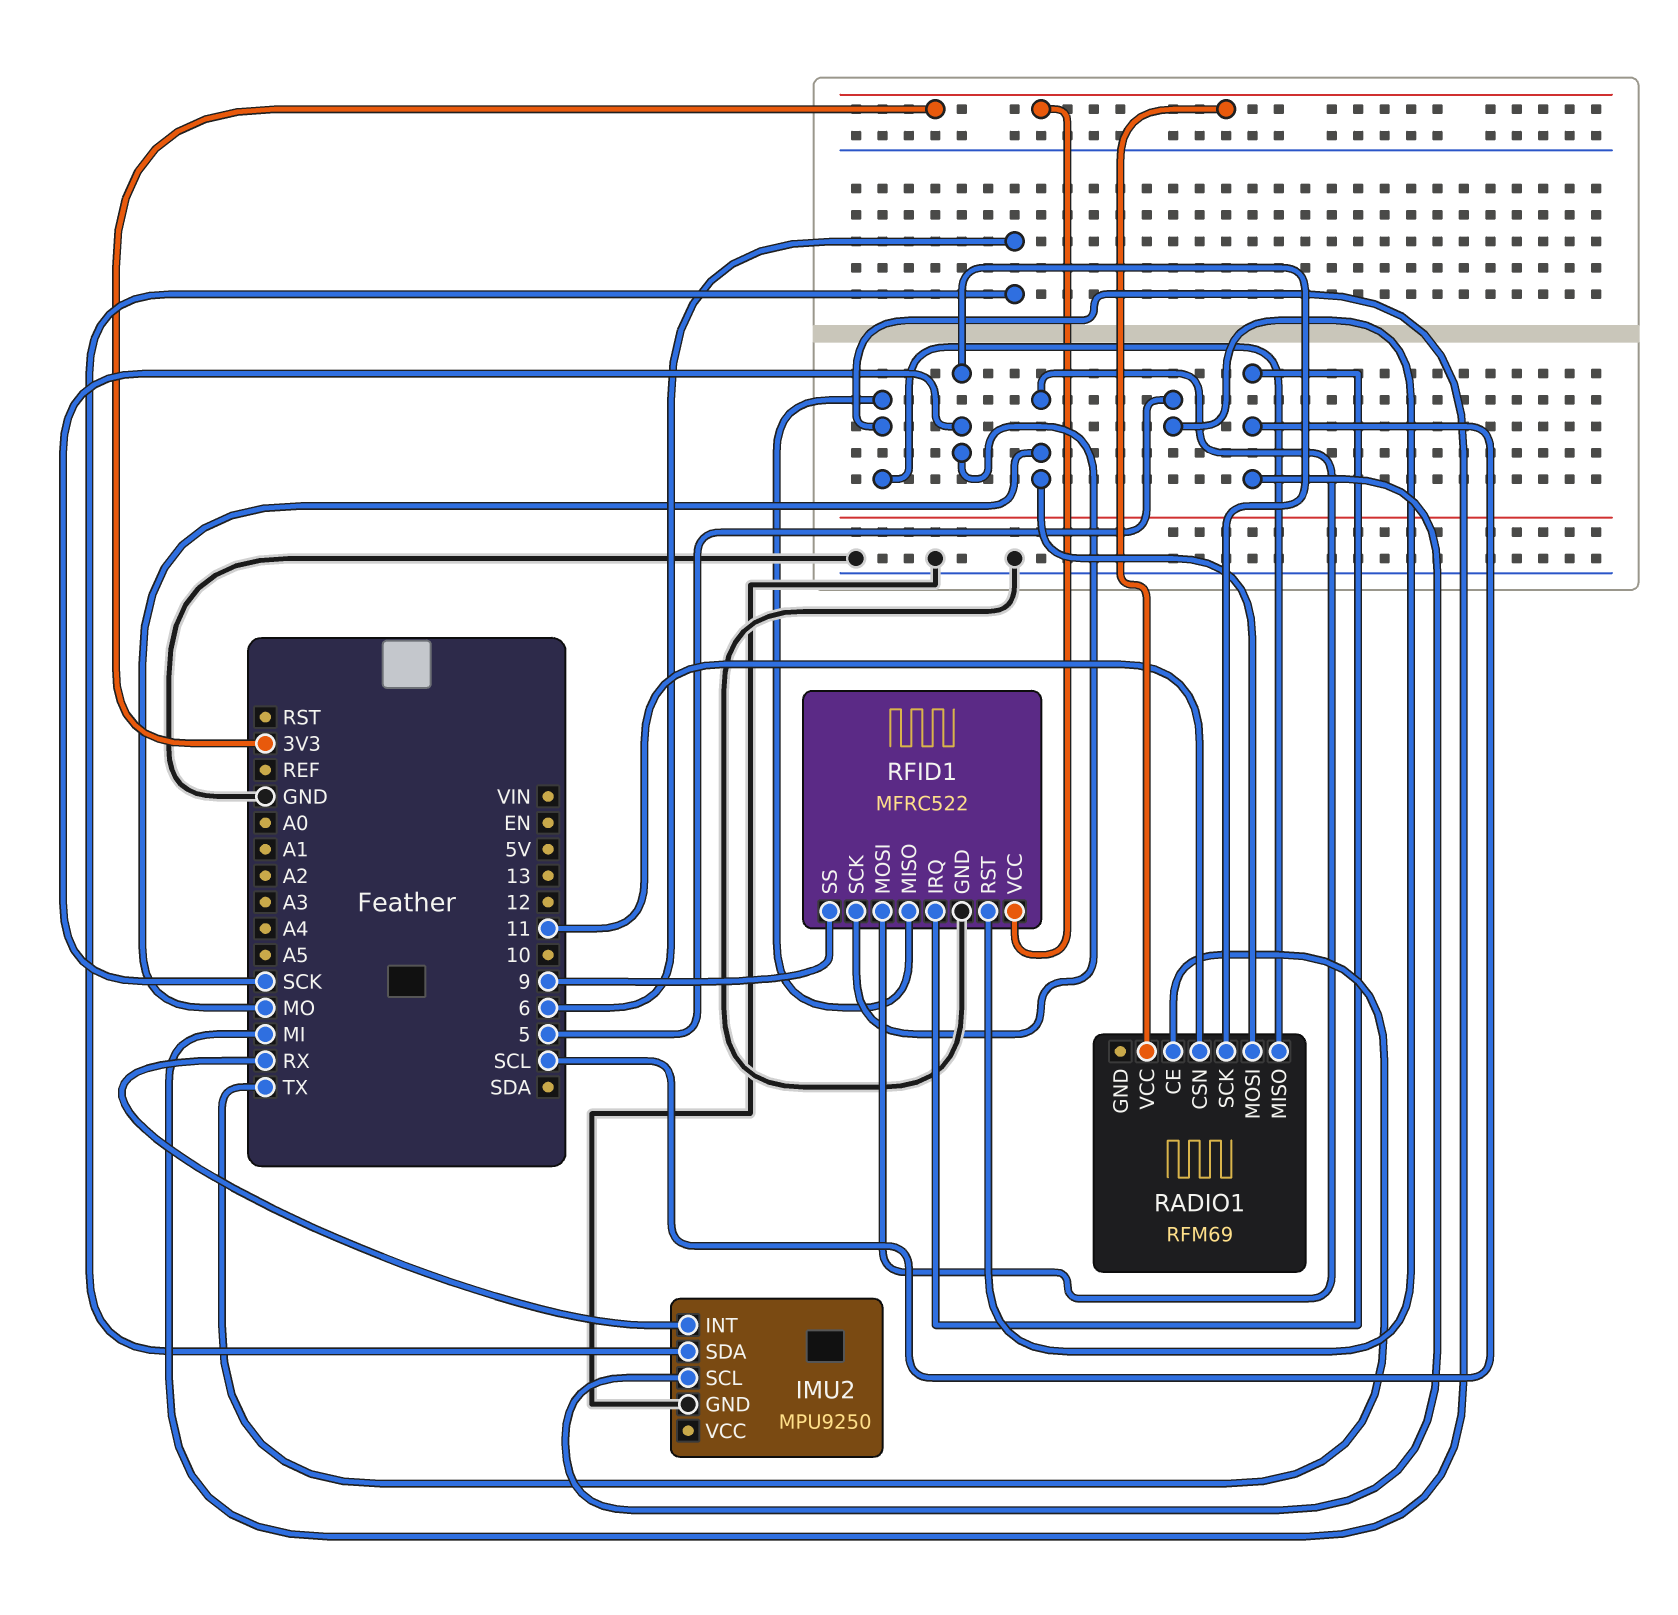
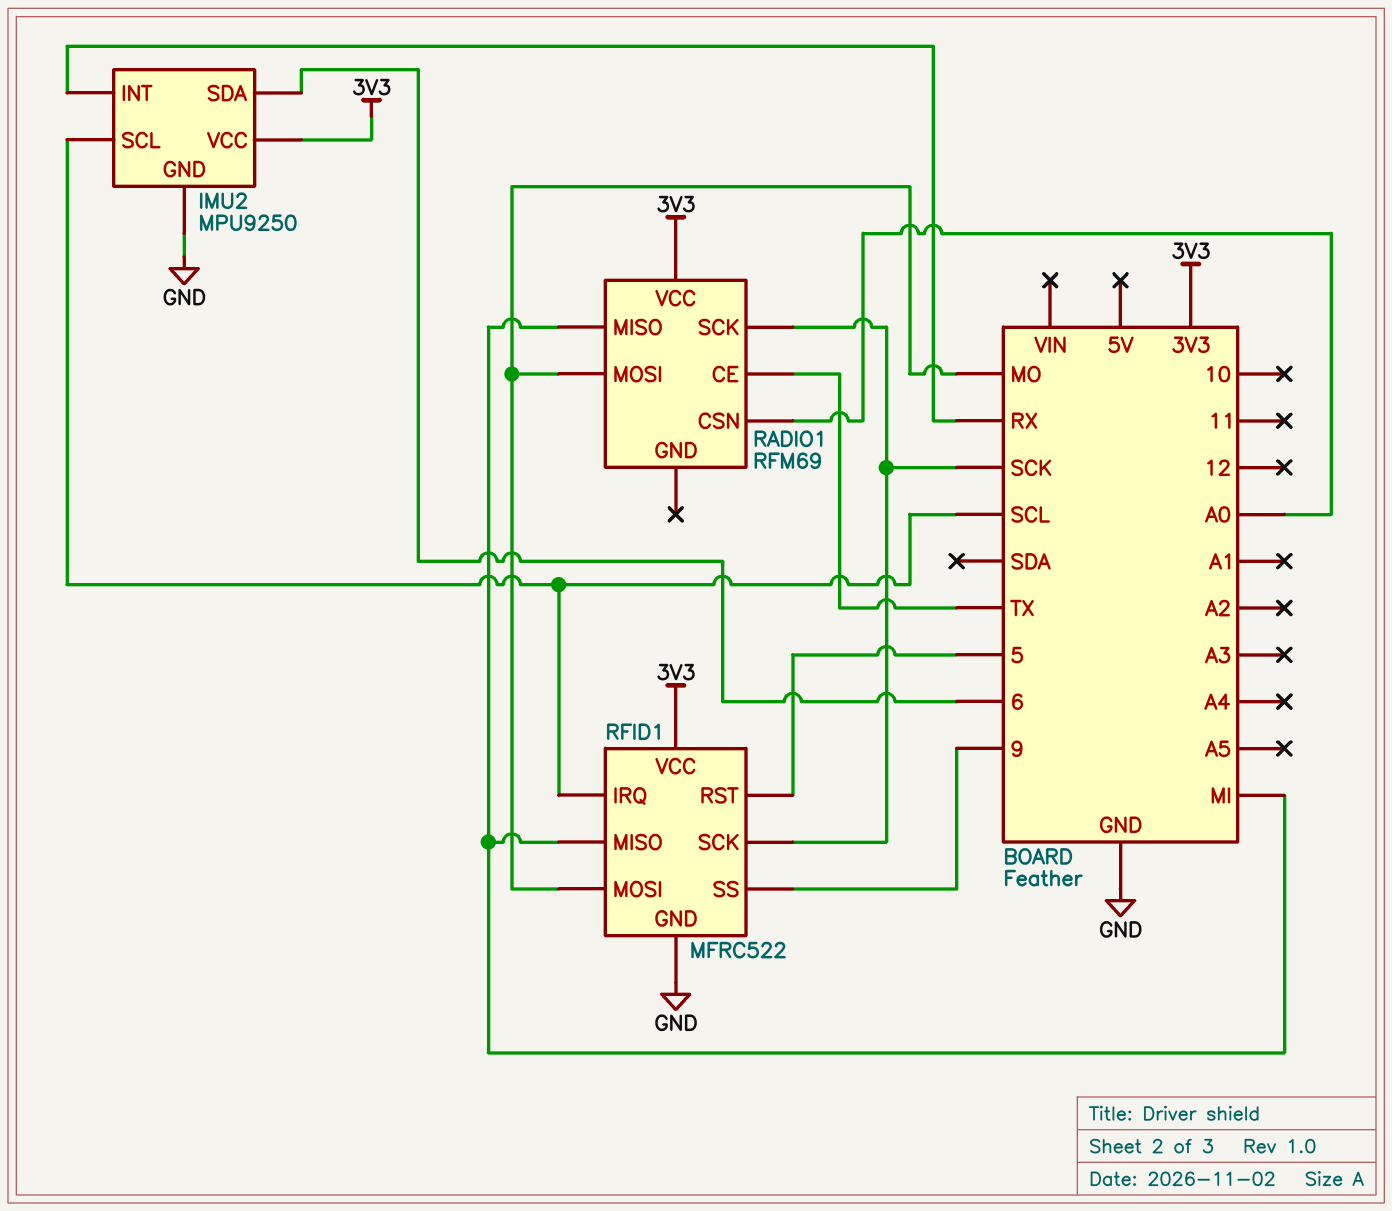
IMU2 pin VCC: none -> 3V3
RADIO1 pin CSN: 11 -> A0

